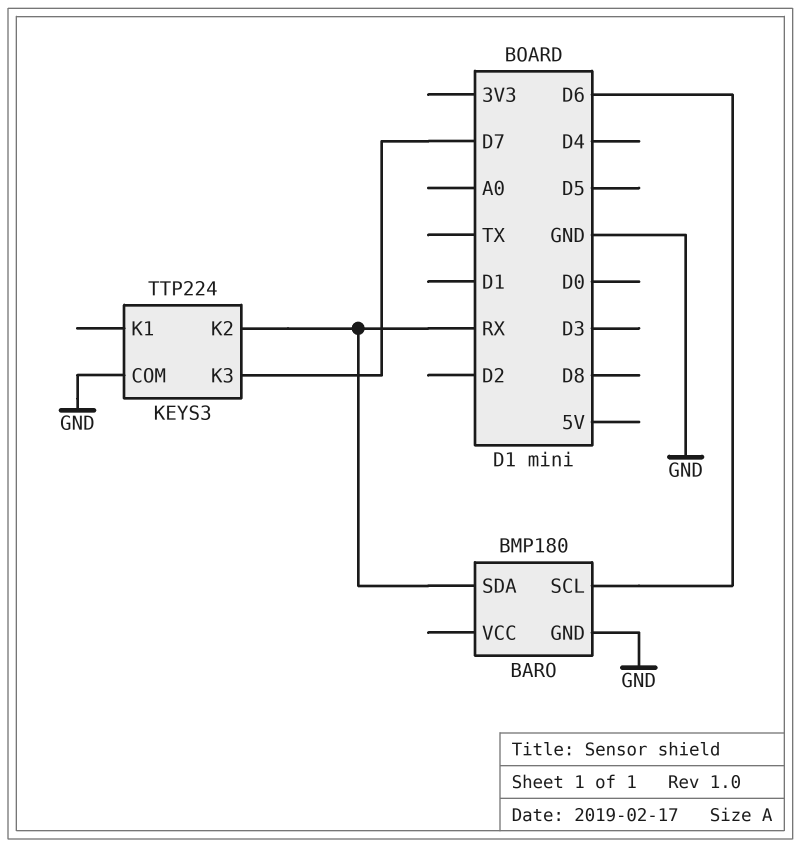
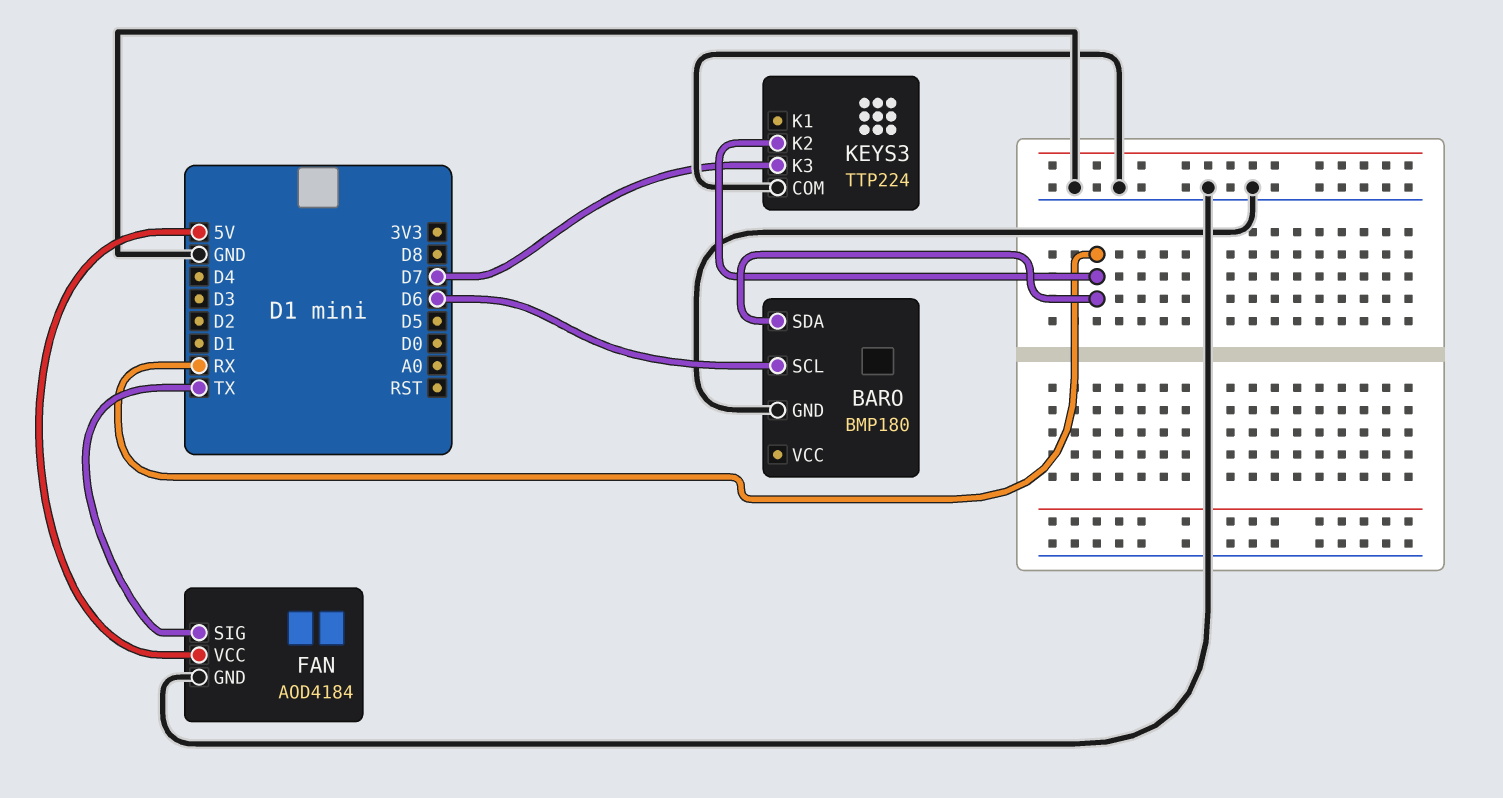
FAN: none -> AOD4184
FAN pin GND: none -> GND
FAN pin SIG: none -> TX
FAN pin VCC: none -> 5V

